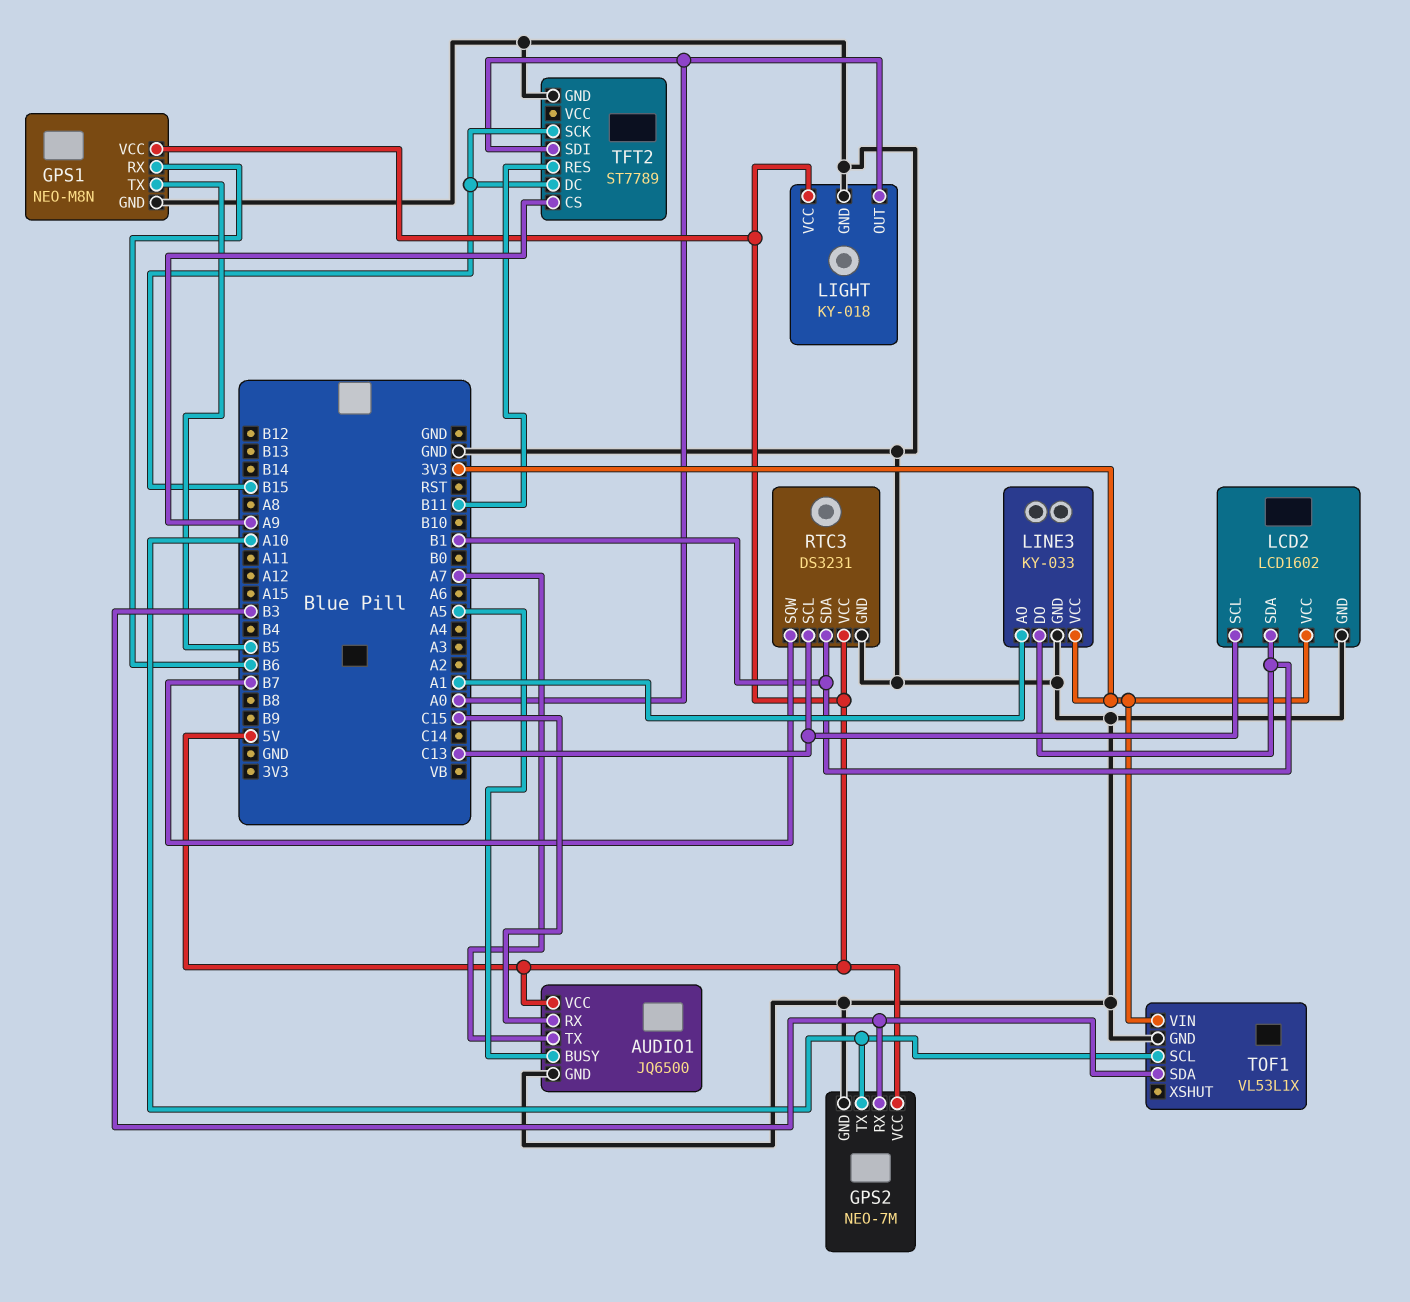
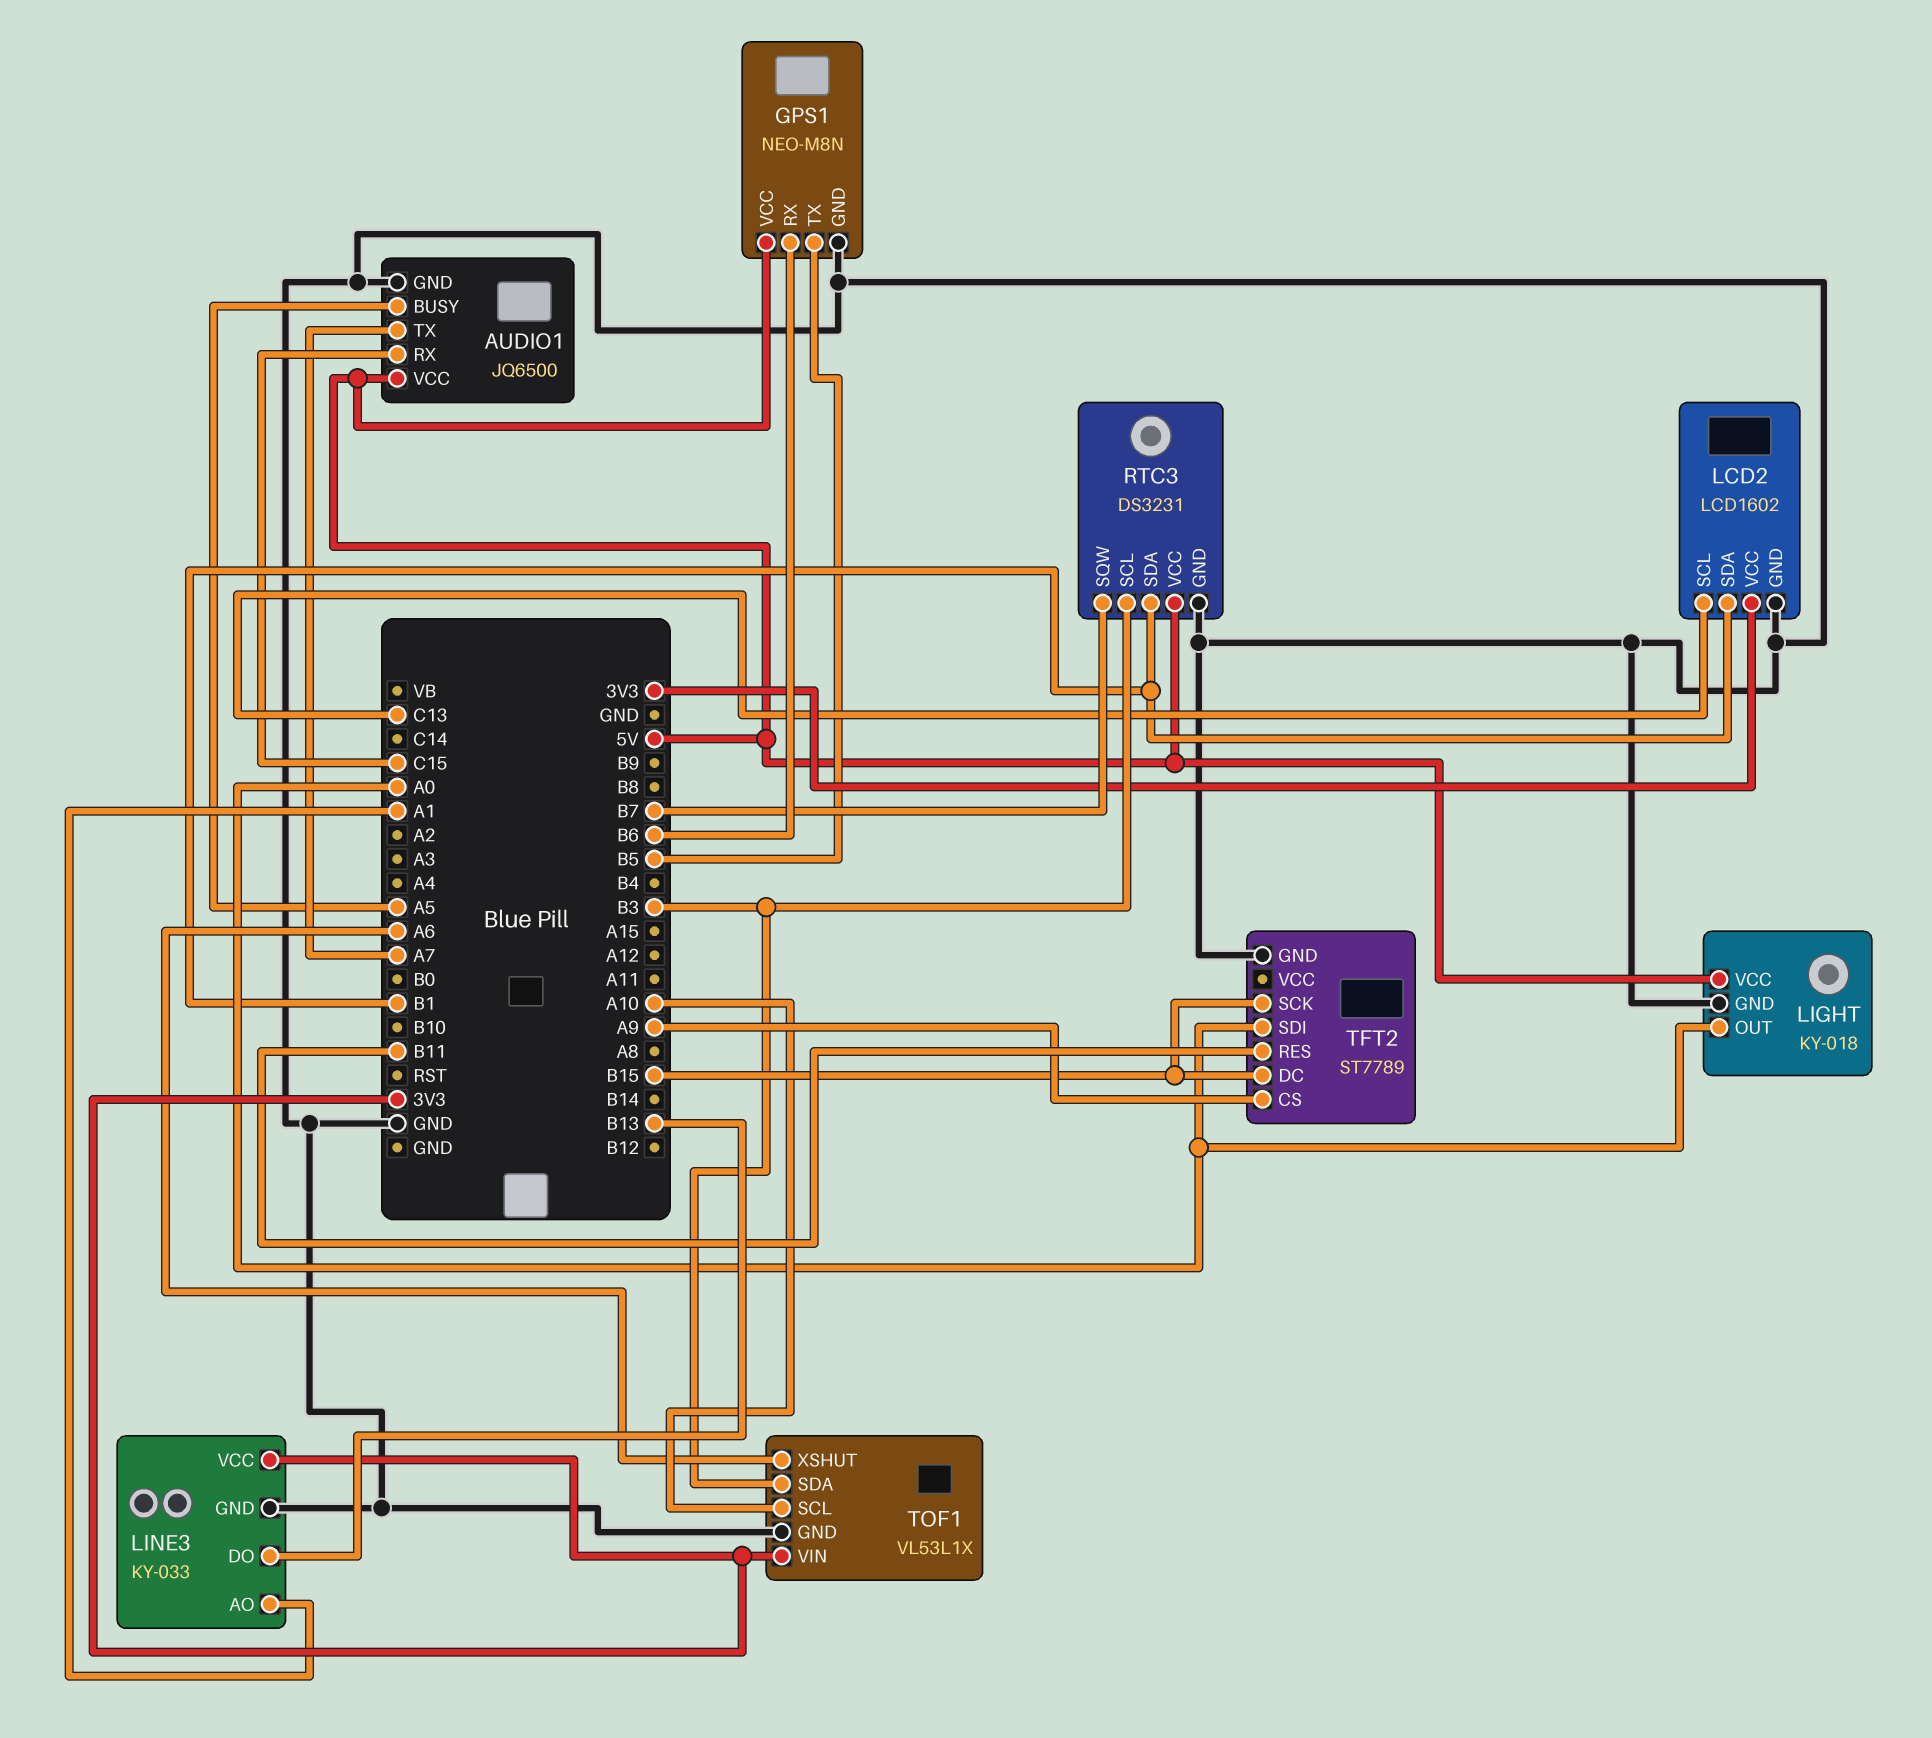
GPS2: NEO-7M -> none
GPS2 pin GND: GND -> none
GPS2 pin RX: B3 -> none
GPS2 pin TX: A10 -> none
GPS2 pin VCC: 5V -> none
LINE3 pin DO: B1 -> B13
RTC3 pin SCL: C13 -> B3
TOF1 pin XSHUT: none -> A6

